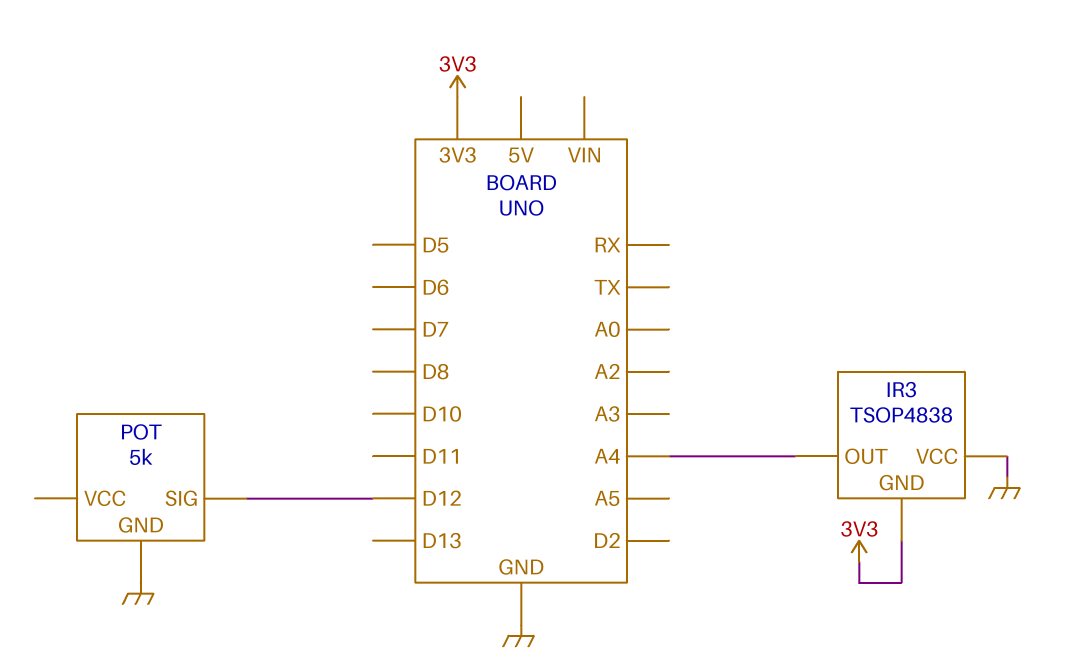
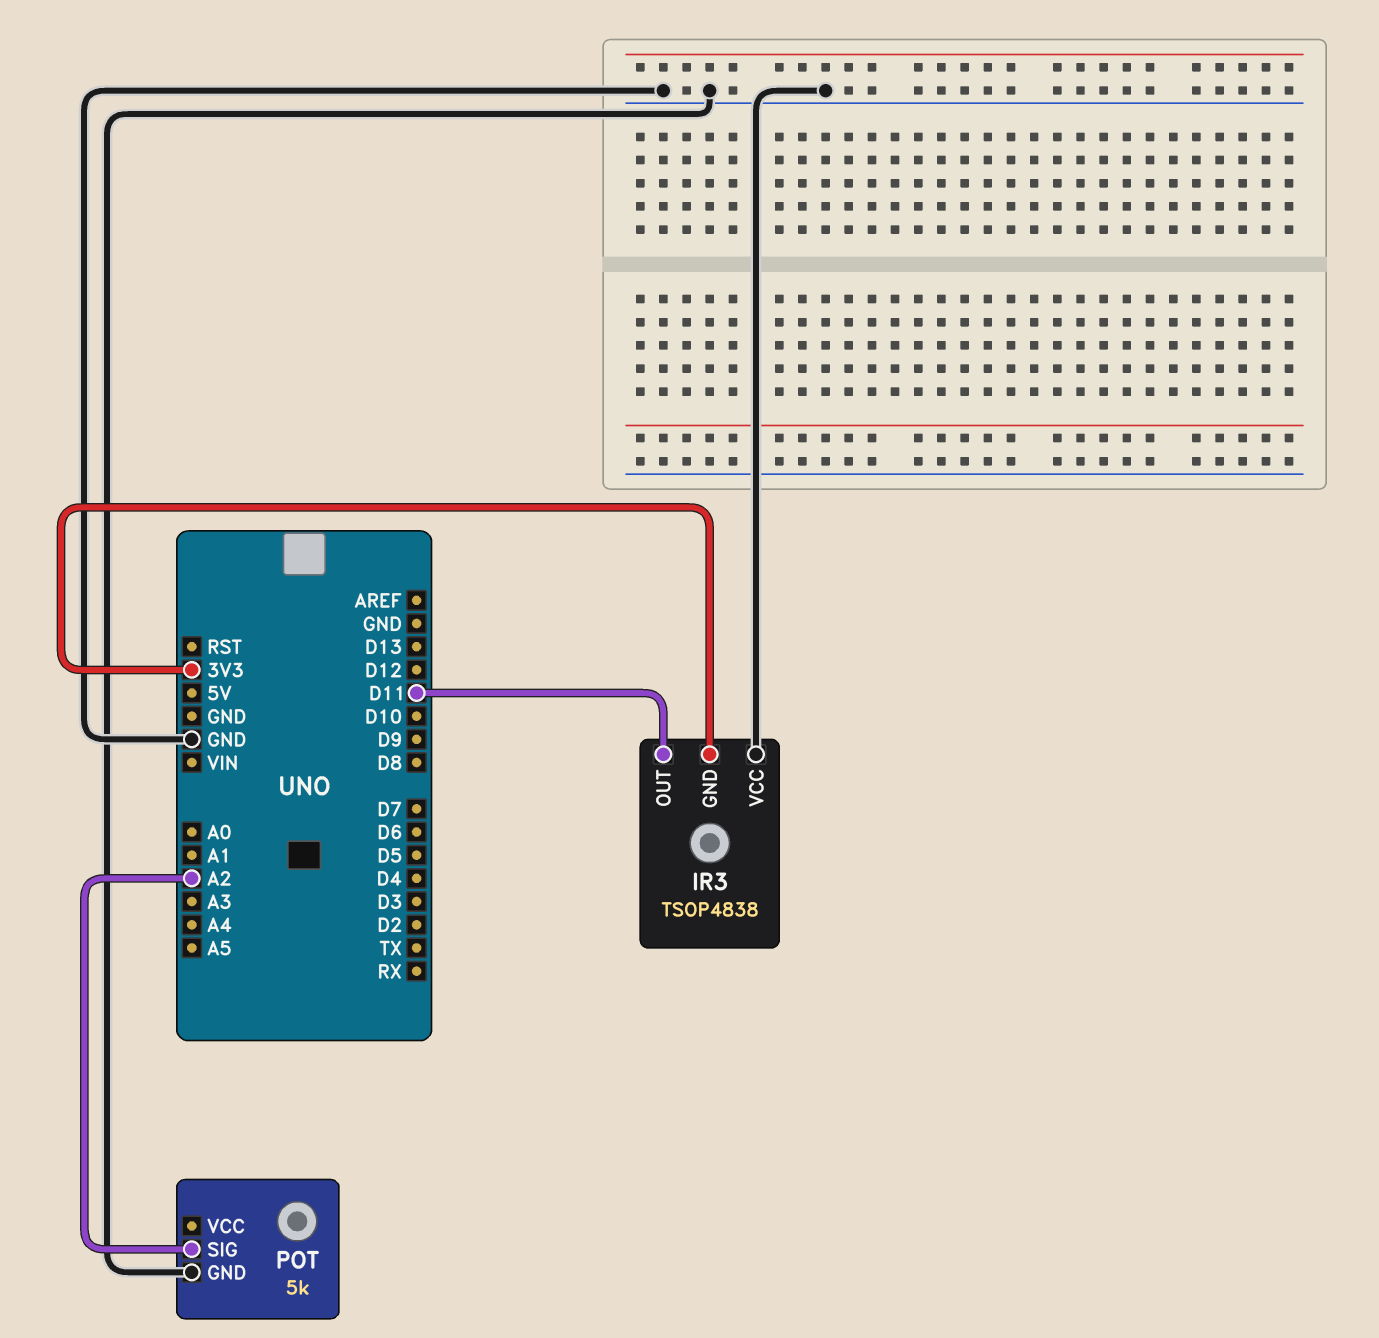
IR3 pin OUT: A4 -> D11
POT pin SIG: D12 -> A2

